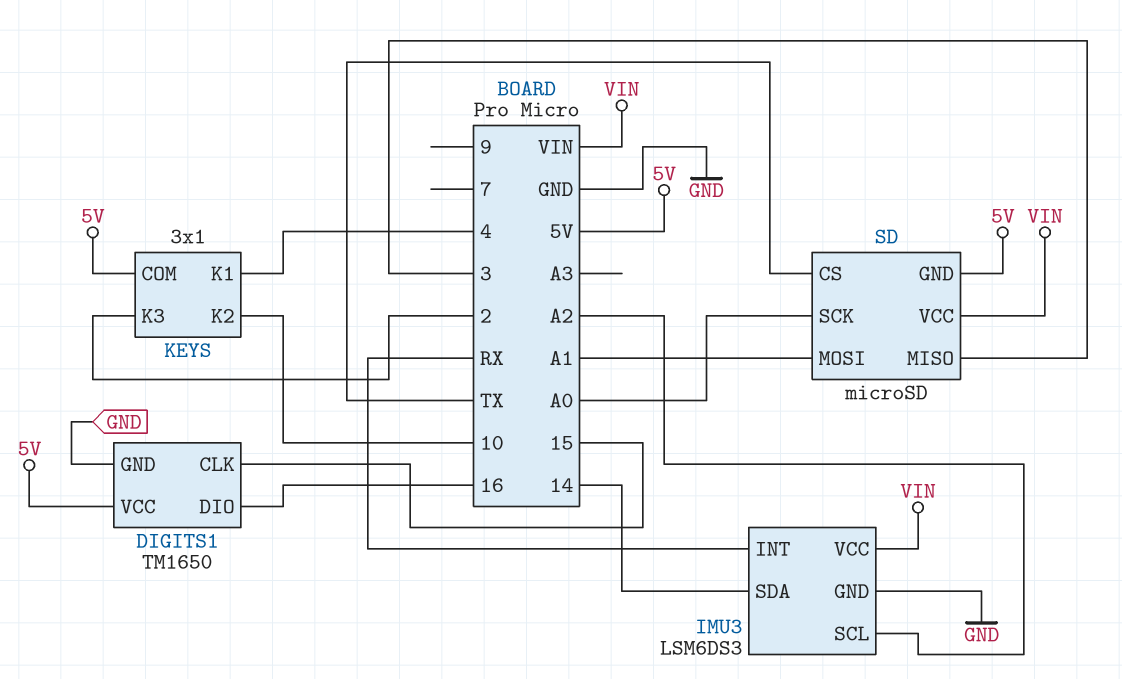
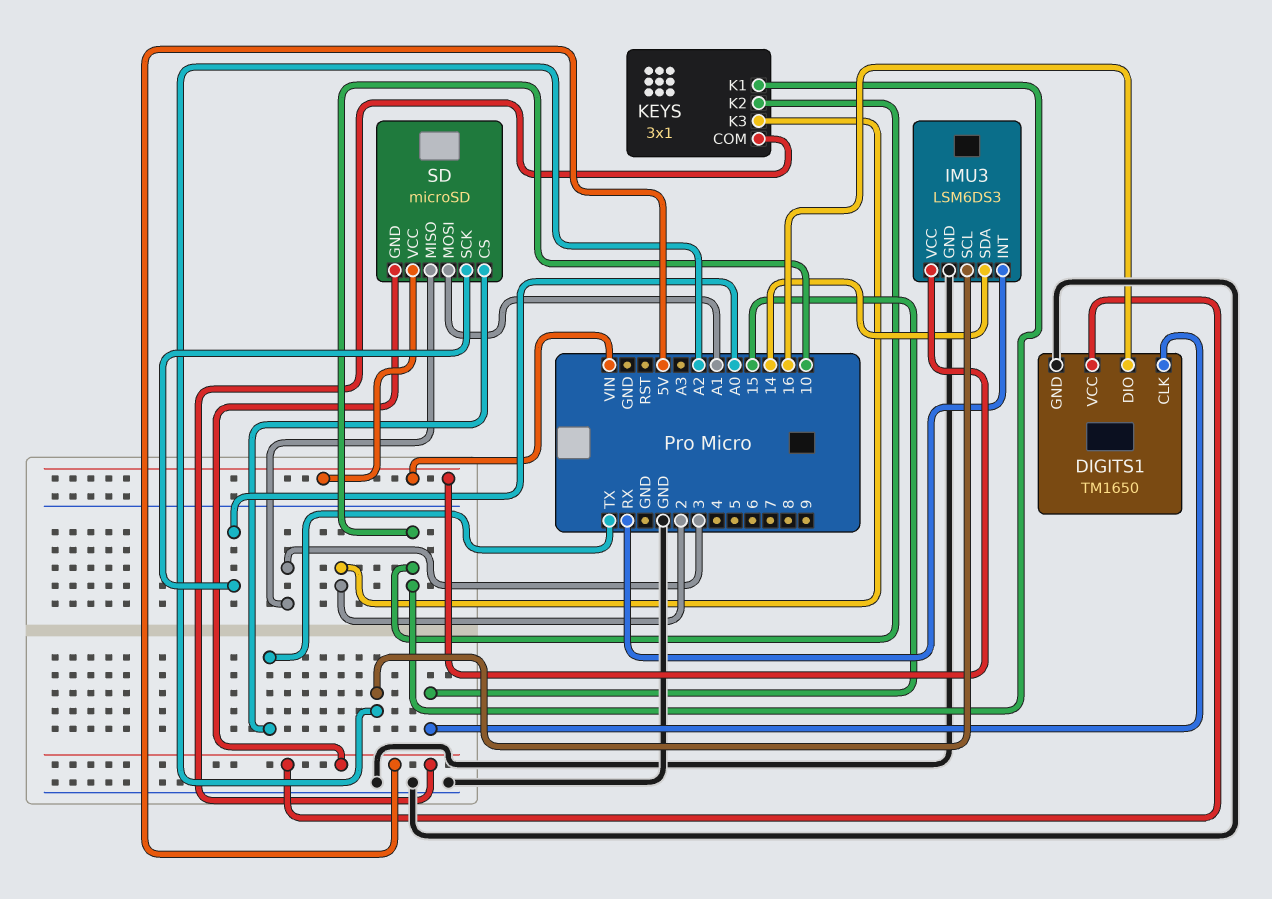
KEYS pin K1: 4 -> 10

